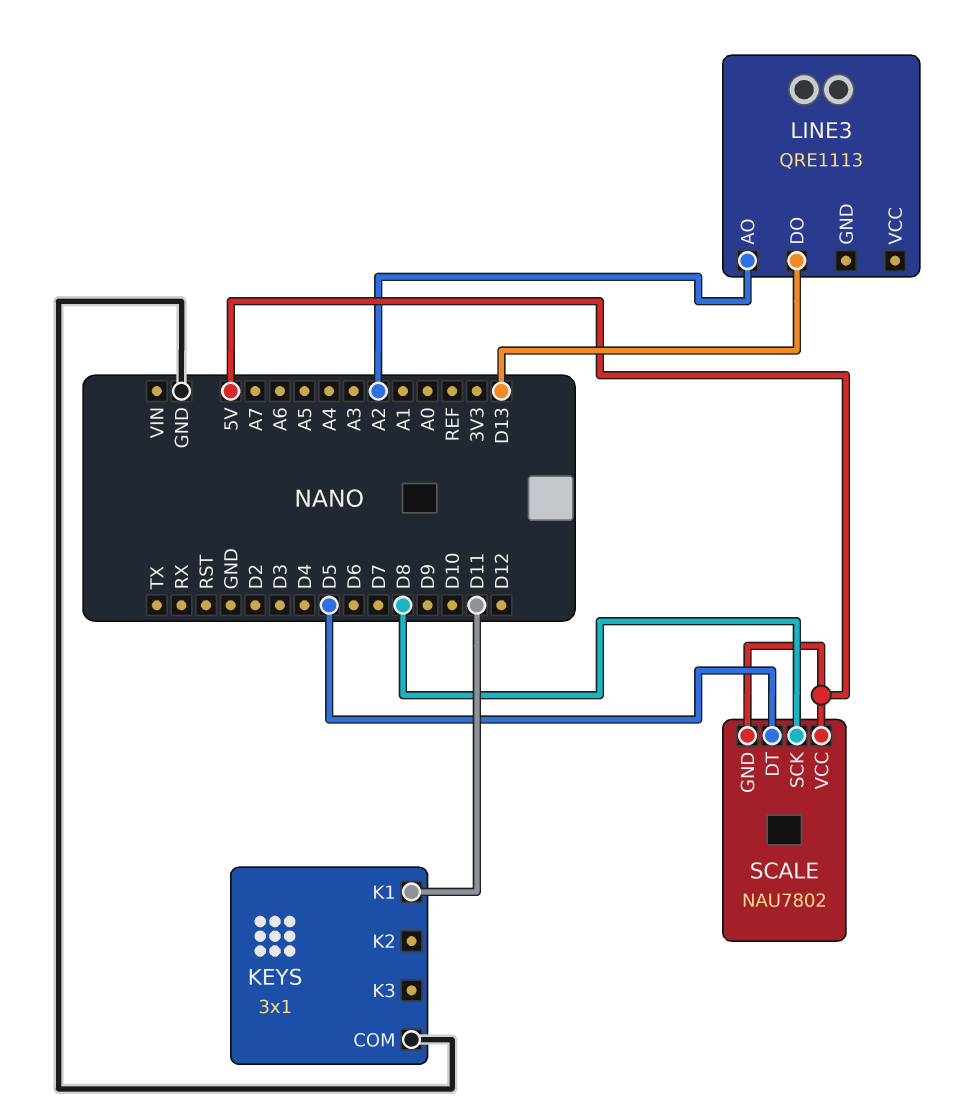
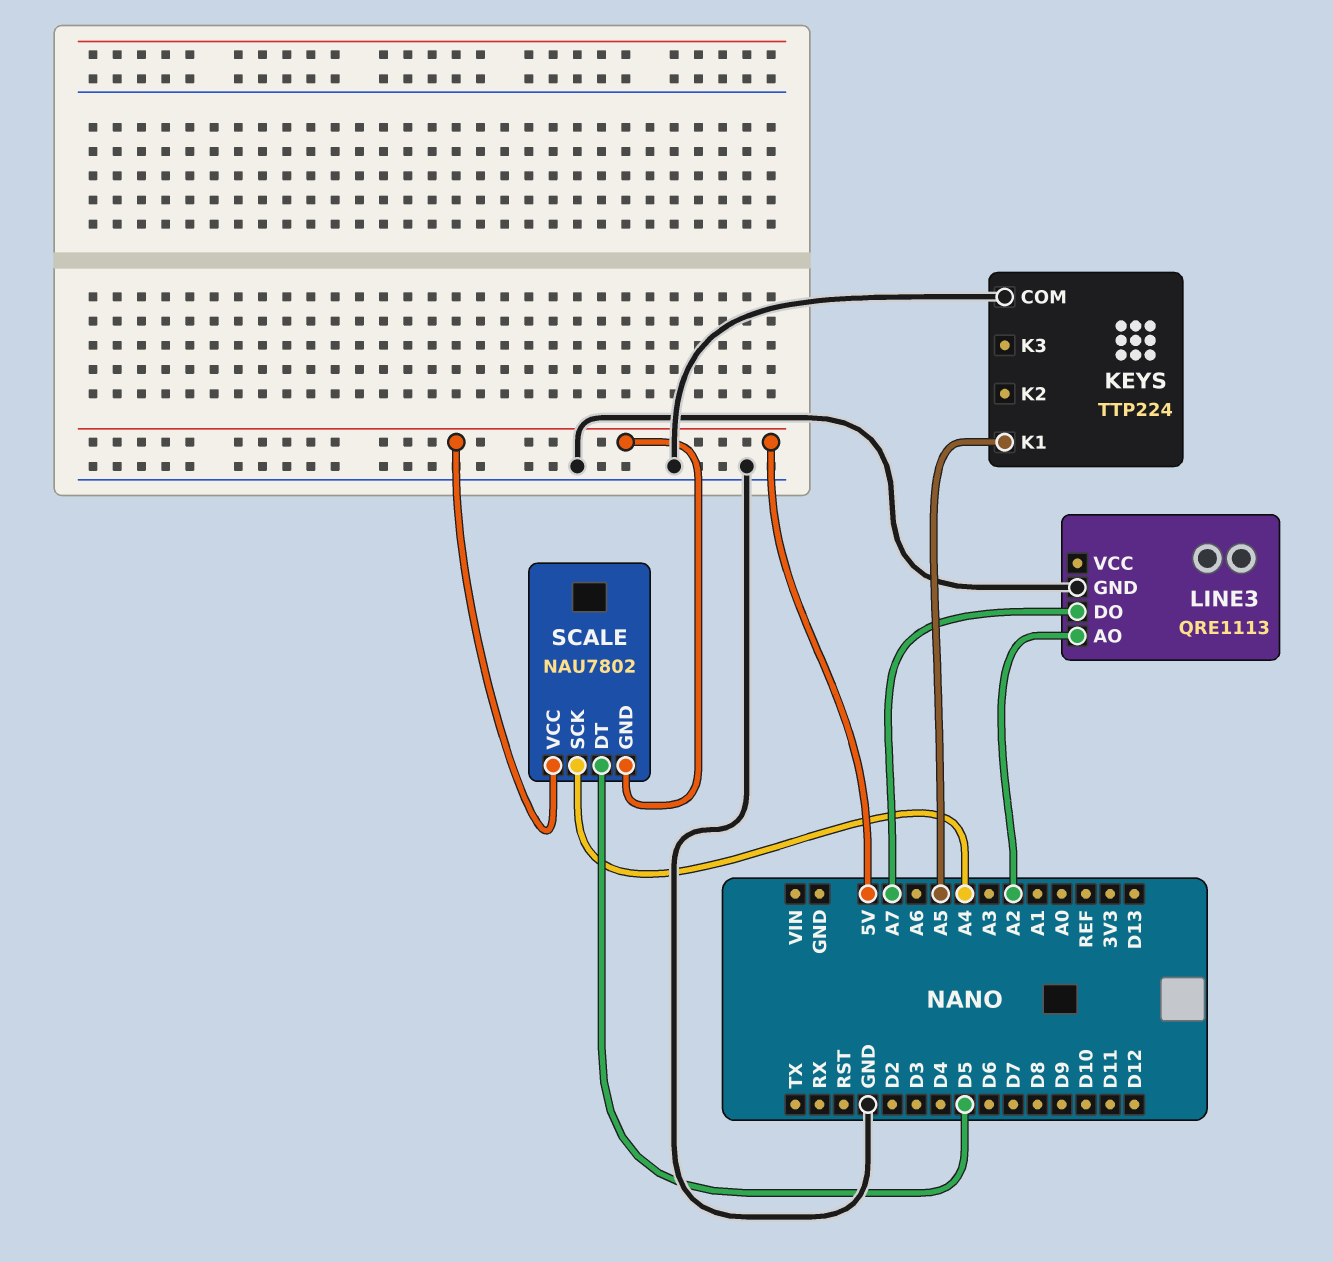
KEYS: 3x1 -> TTP224
KEYS pin K1: D11 -> A5
LINE3 pin DO: D13 -> A7
LINE3 pin GND: none -> GND
SCALE pin SCK: D8 -> A4

